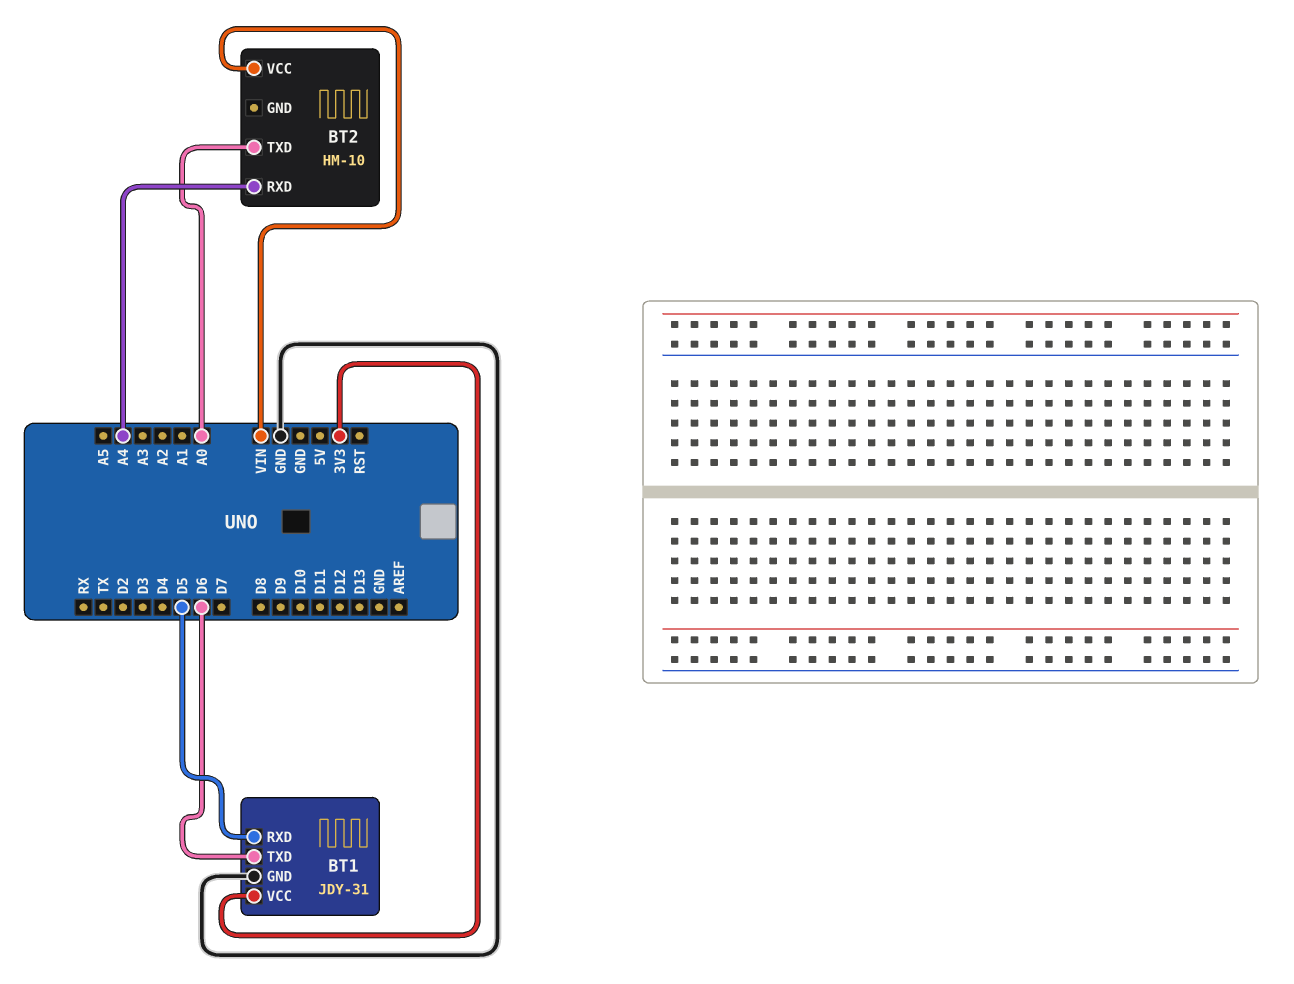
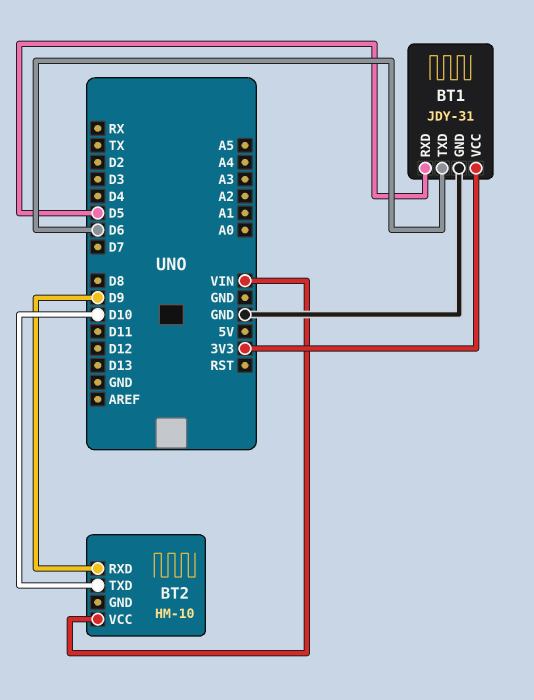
BT2 pin RXD: A4 -> D9
BT2 pin TXD: A0 -> D10

